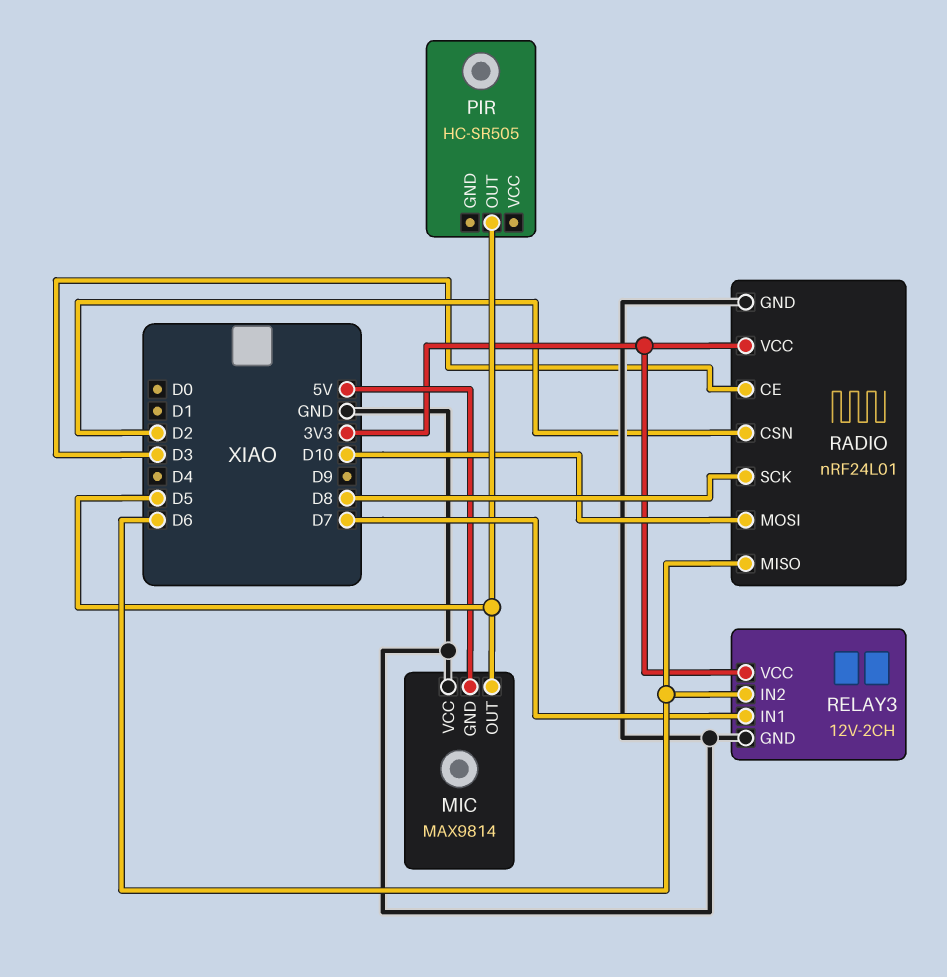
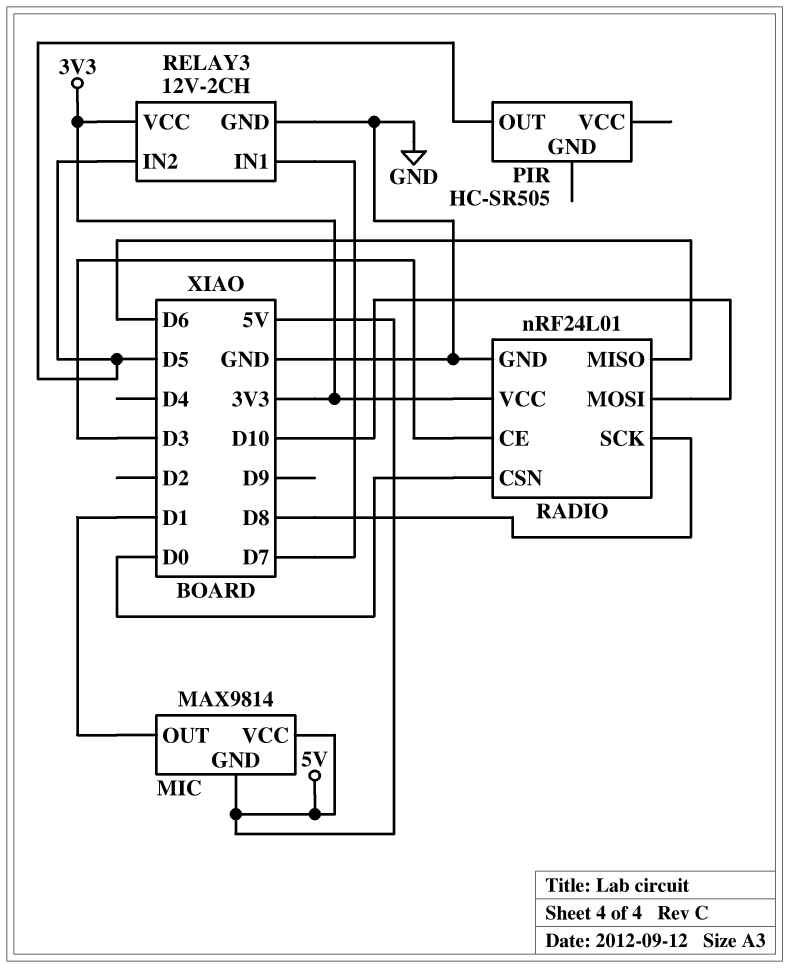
MIC pin OUT: D5 -> D1
MIC pin VCC: GND -> 5V
RADIO pin CSN: D2 -> D0
RELAY3 pin IN2: D6 -> D5

